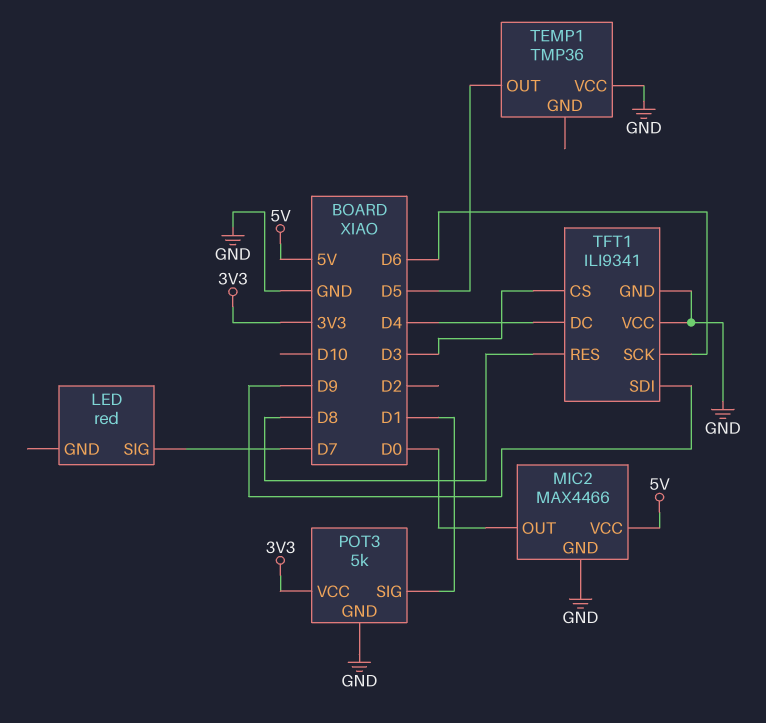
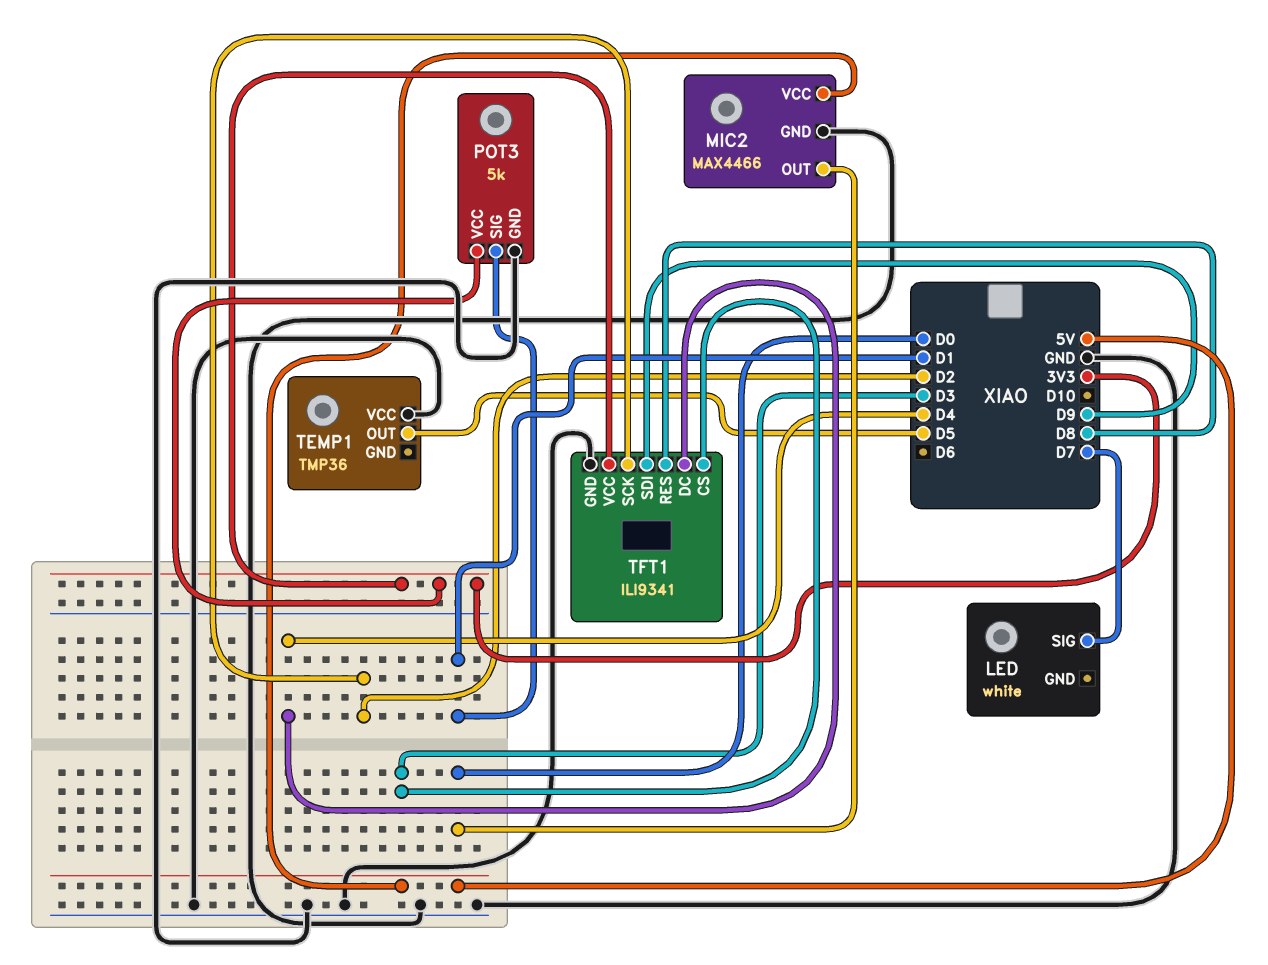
LED: red -> white
TFT1 pin SCK: D6 -> D2
TFT1 pin VCC: GND -> 3V3

